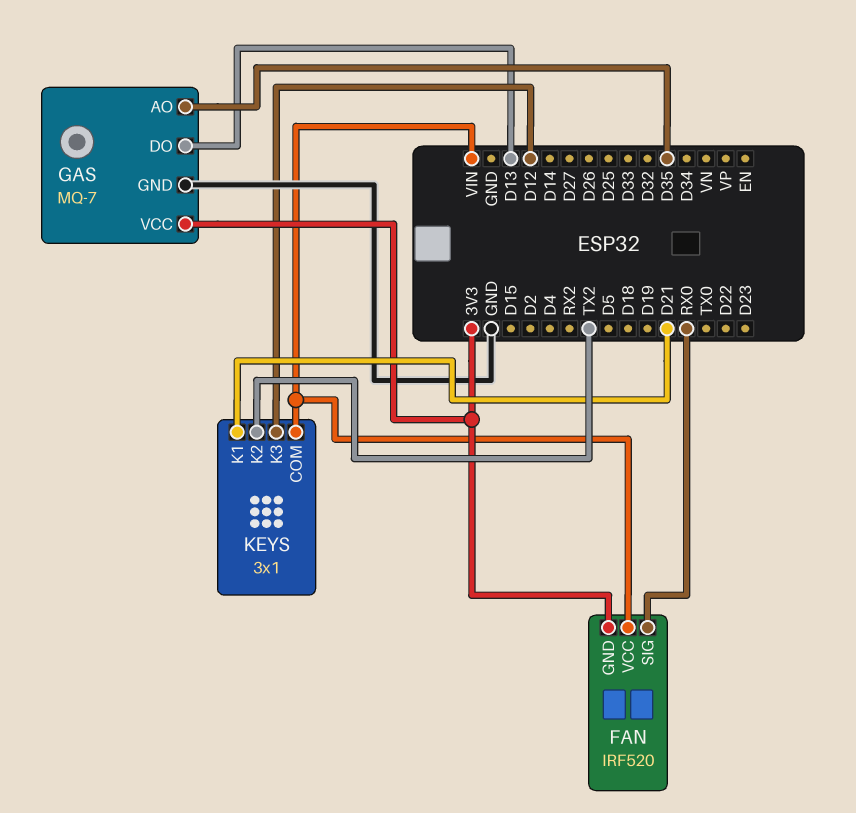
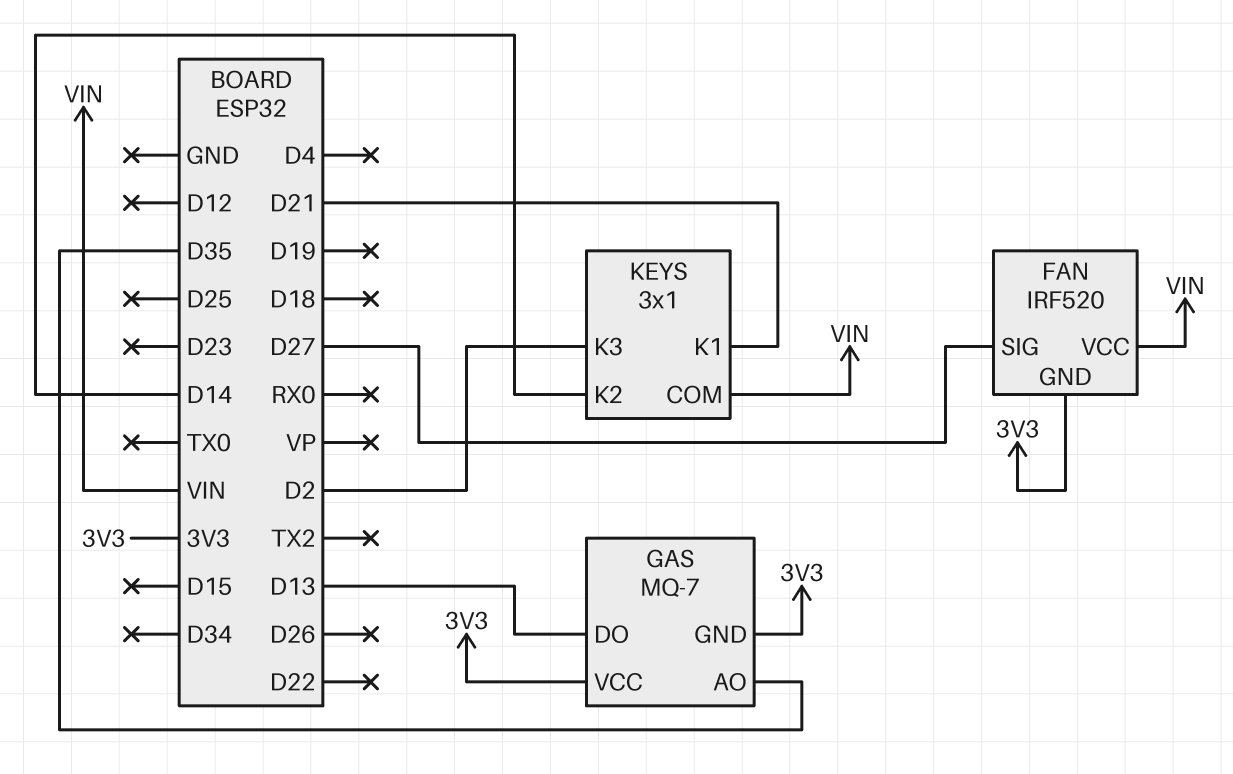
FAN pin SIG: RX0 -> D27
GAS pin GND: GND -> 3V3
KEYS pin K2: TX2 -> D14
KEYS pin K3: D12 -> D2

